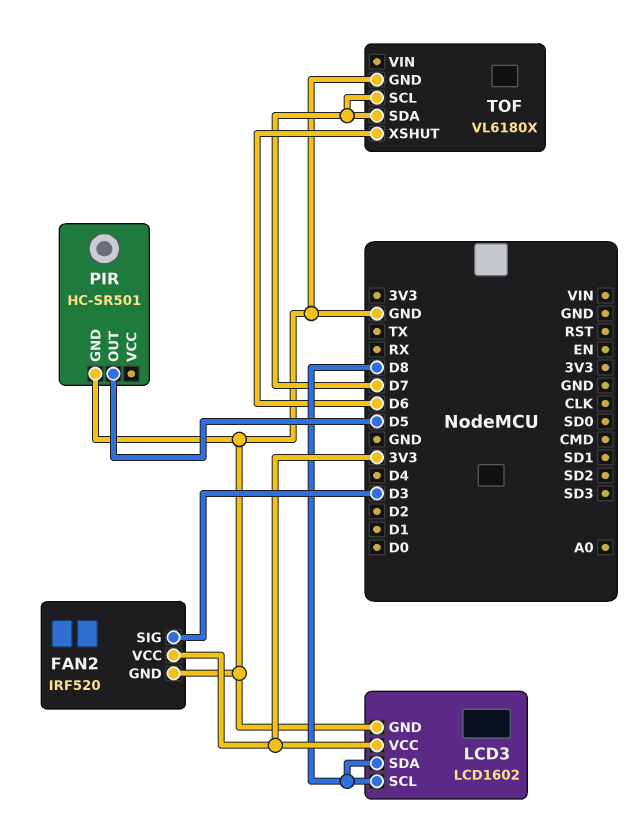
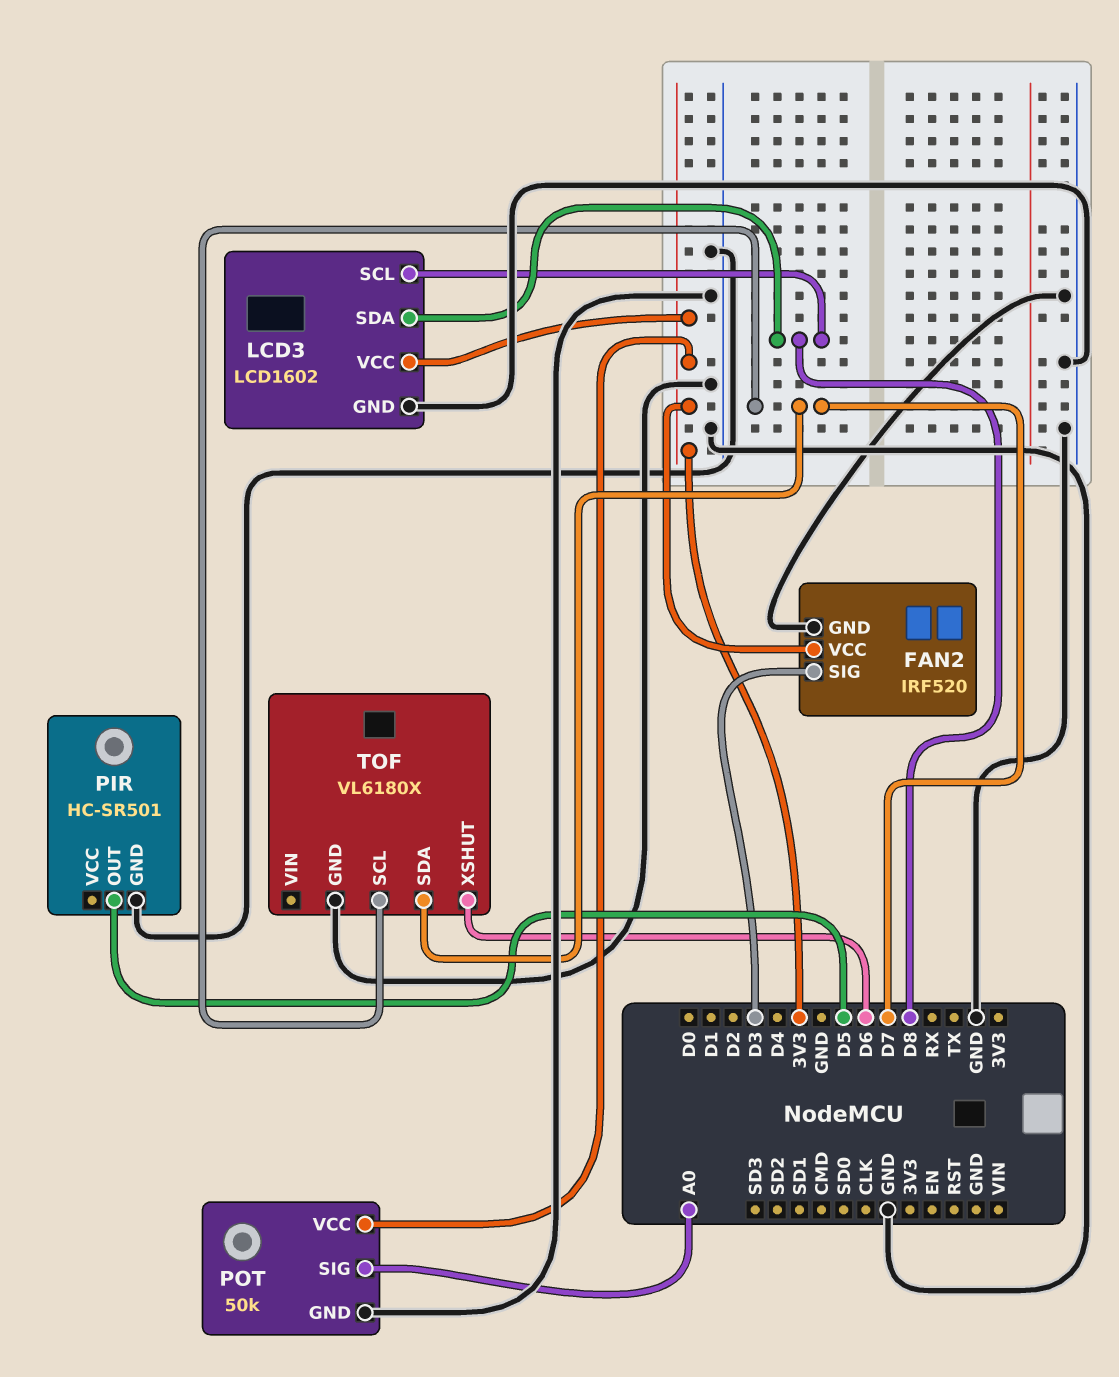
POT: none -> 50k
POT pin GND: none -> GND
POT pin SIG: none -> A0
POT pin VCC: none -> 3V3

